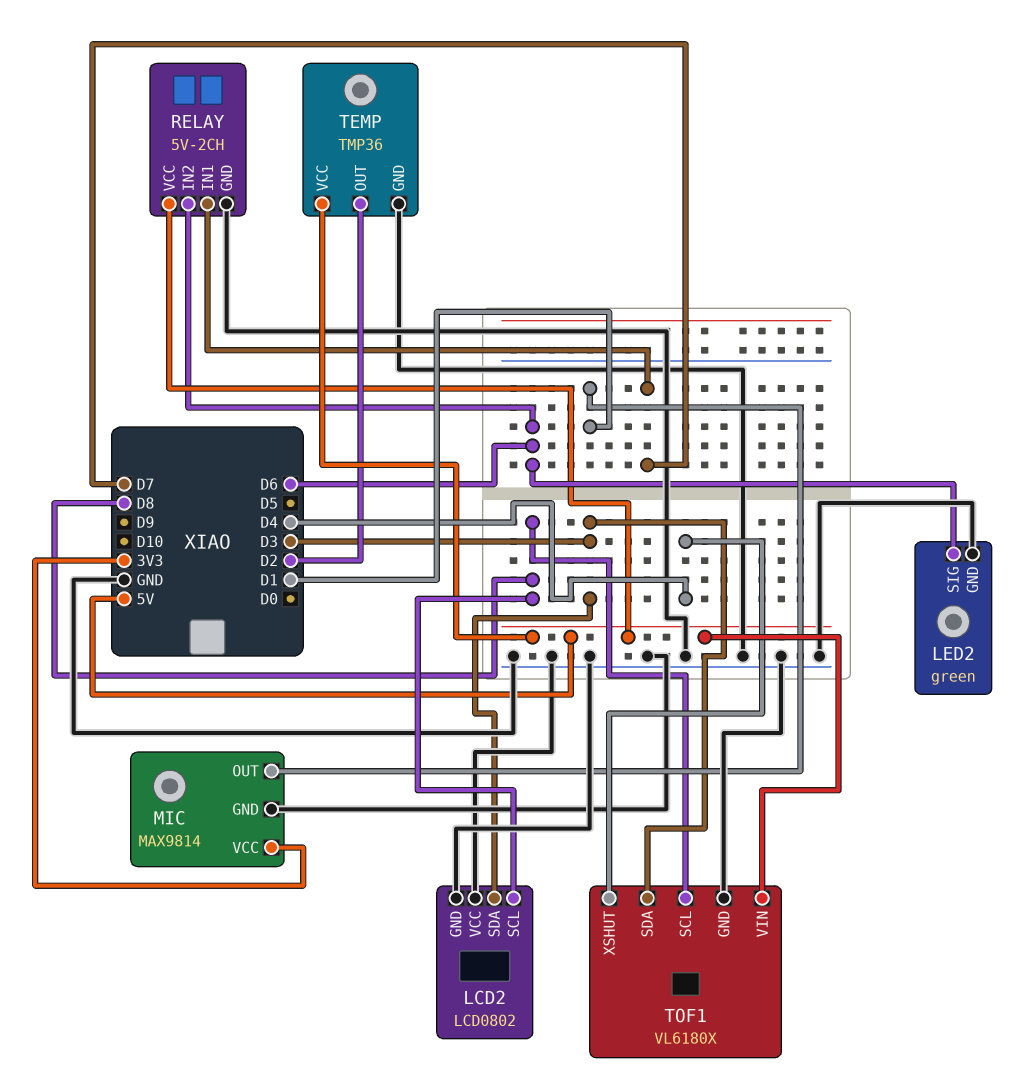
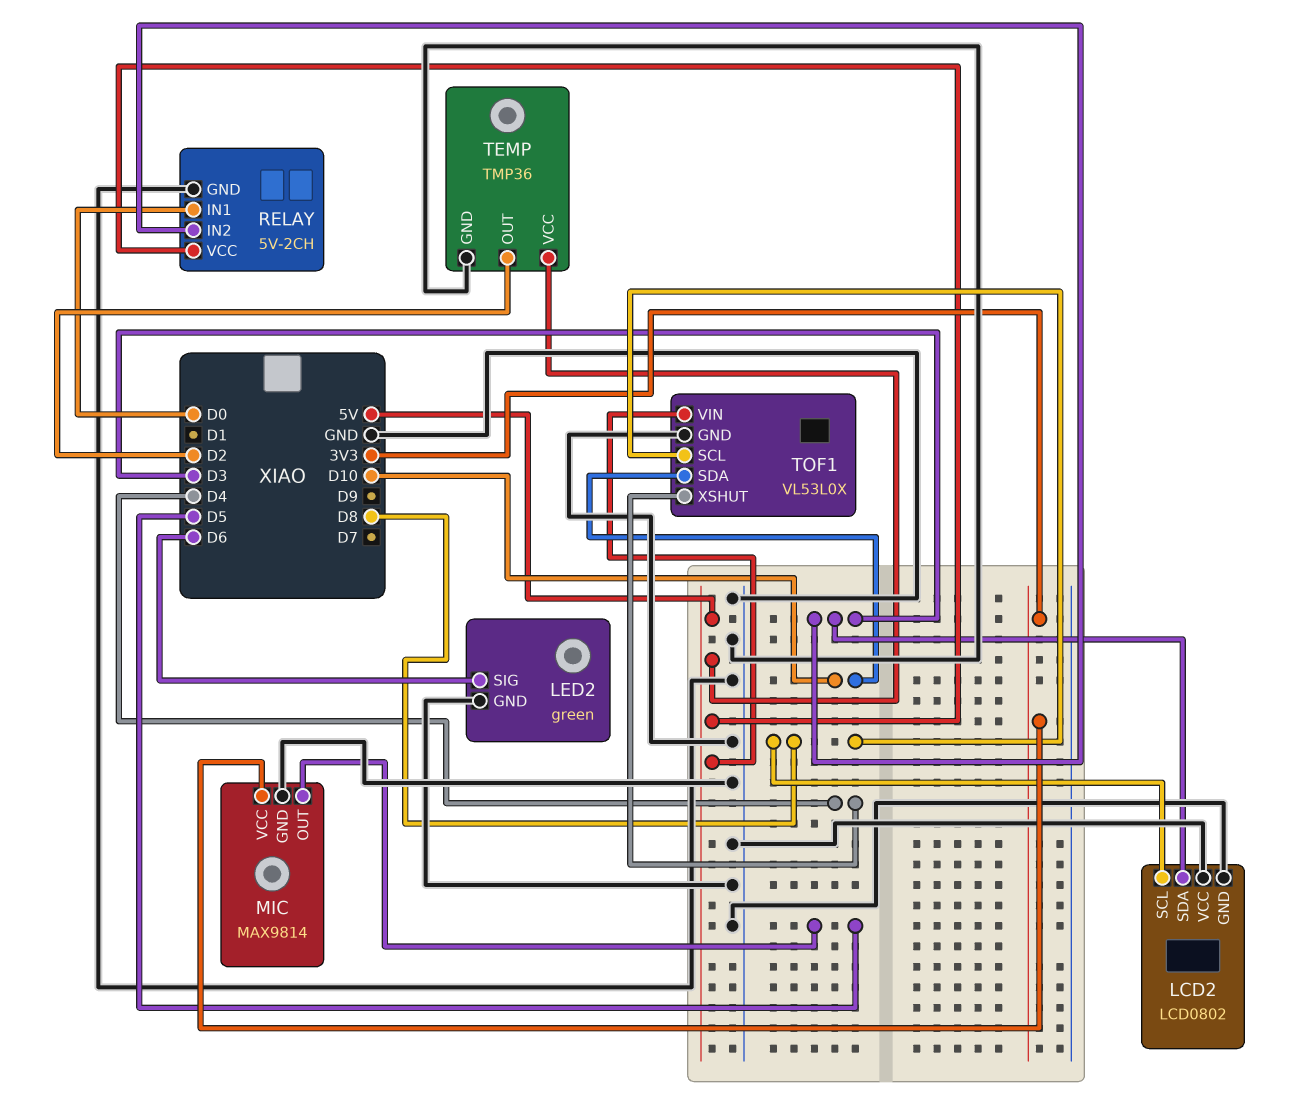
MIC pin OUT: D1 -> D5
RELAY pin IN1: D7 -> D0
RELAY pin IN2: D6 -> D3
TOF1: VL6180X -> VL53L0X
TOF1 pin SDA: D3 -> D10

